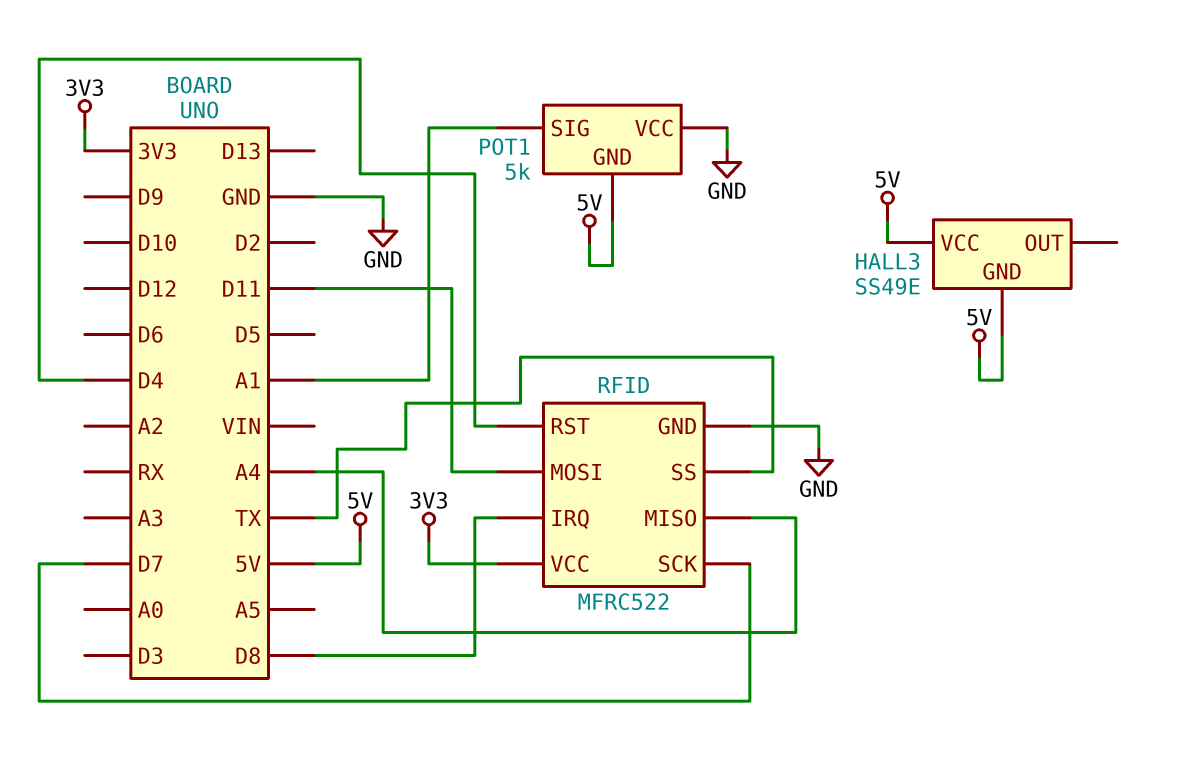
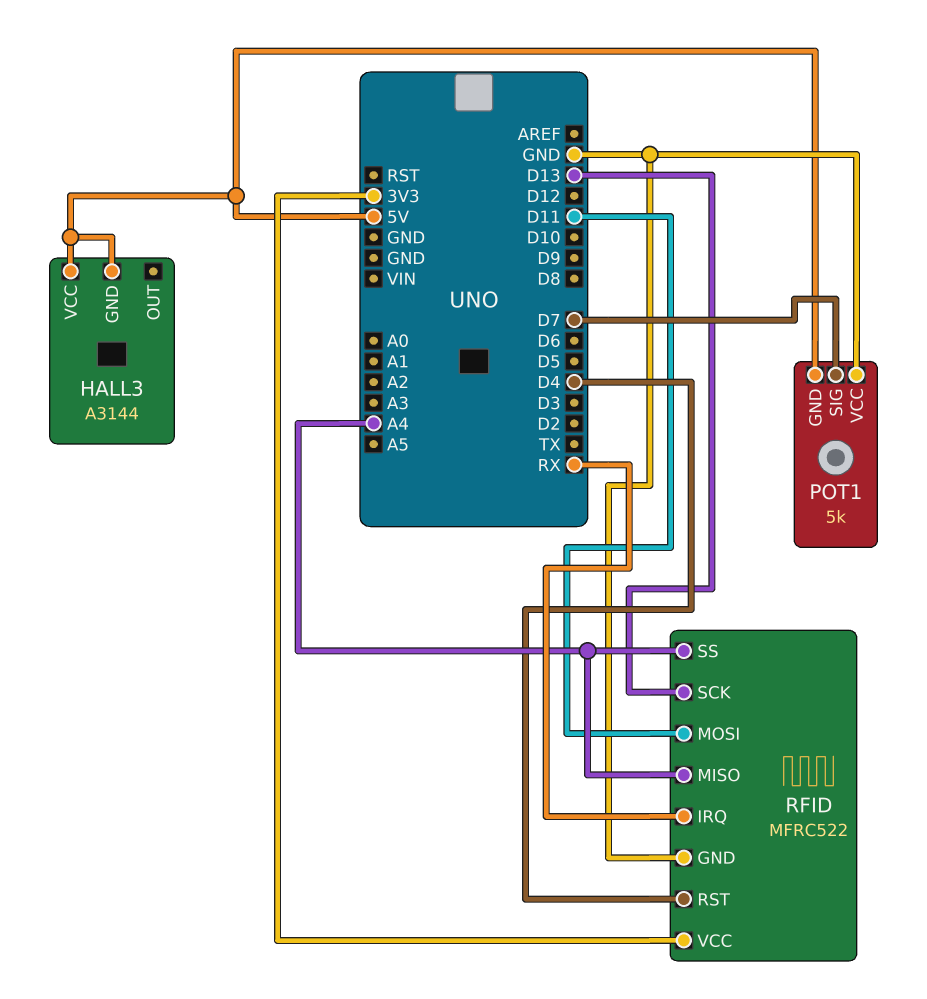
HALL3: SS49E -> A3144
POT1 pin SIG: A1 -> D7
RFID pin IRQ: D8 -> RX
RFID pin SCK: D7 -> D13
RFID pin SS: TX -> A4

